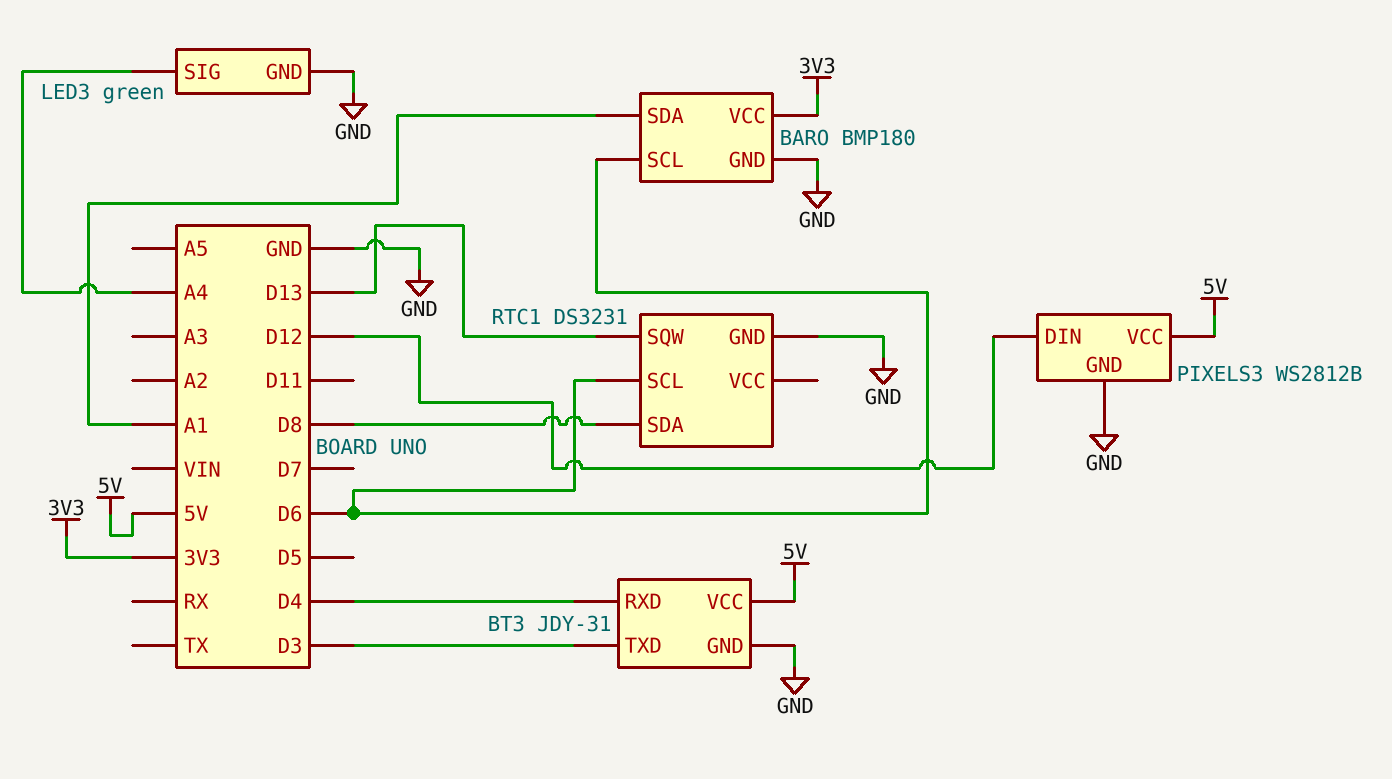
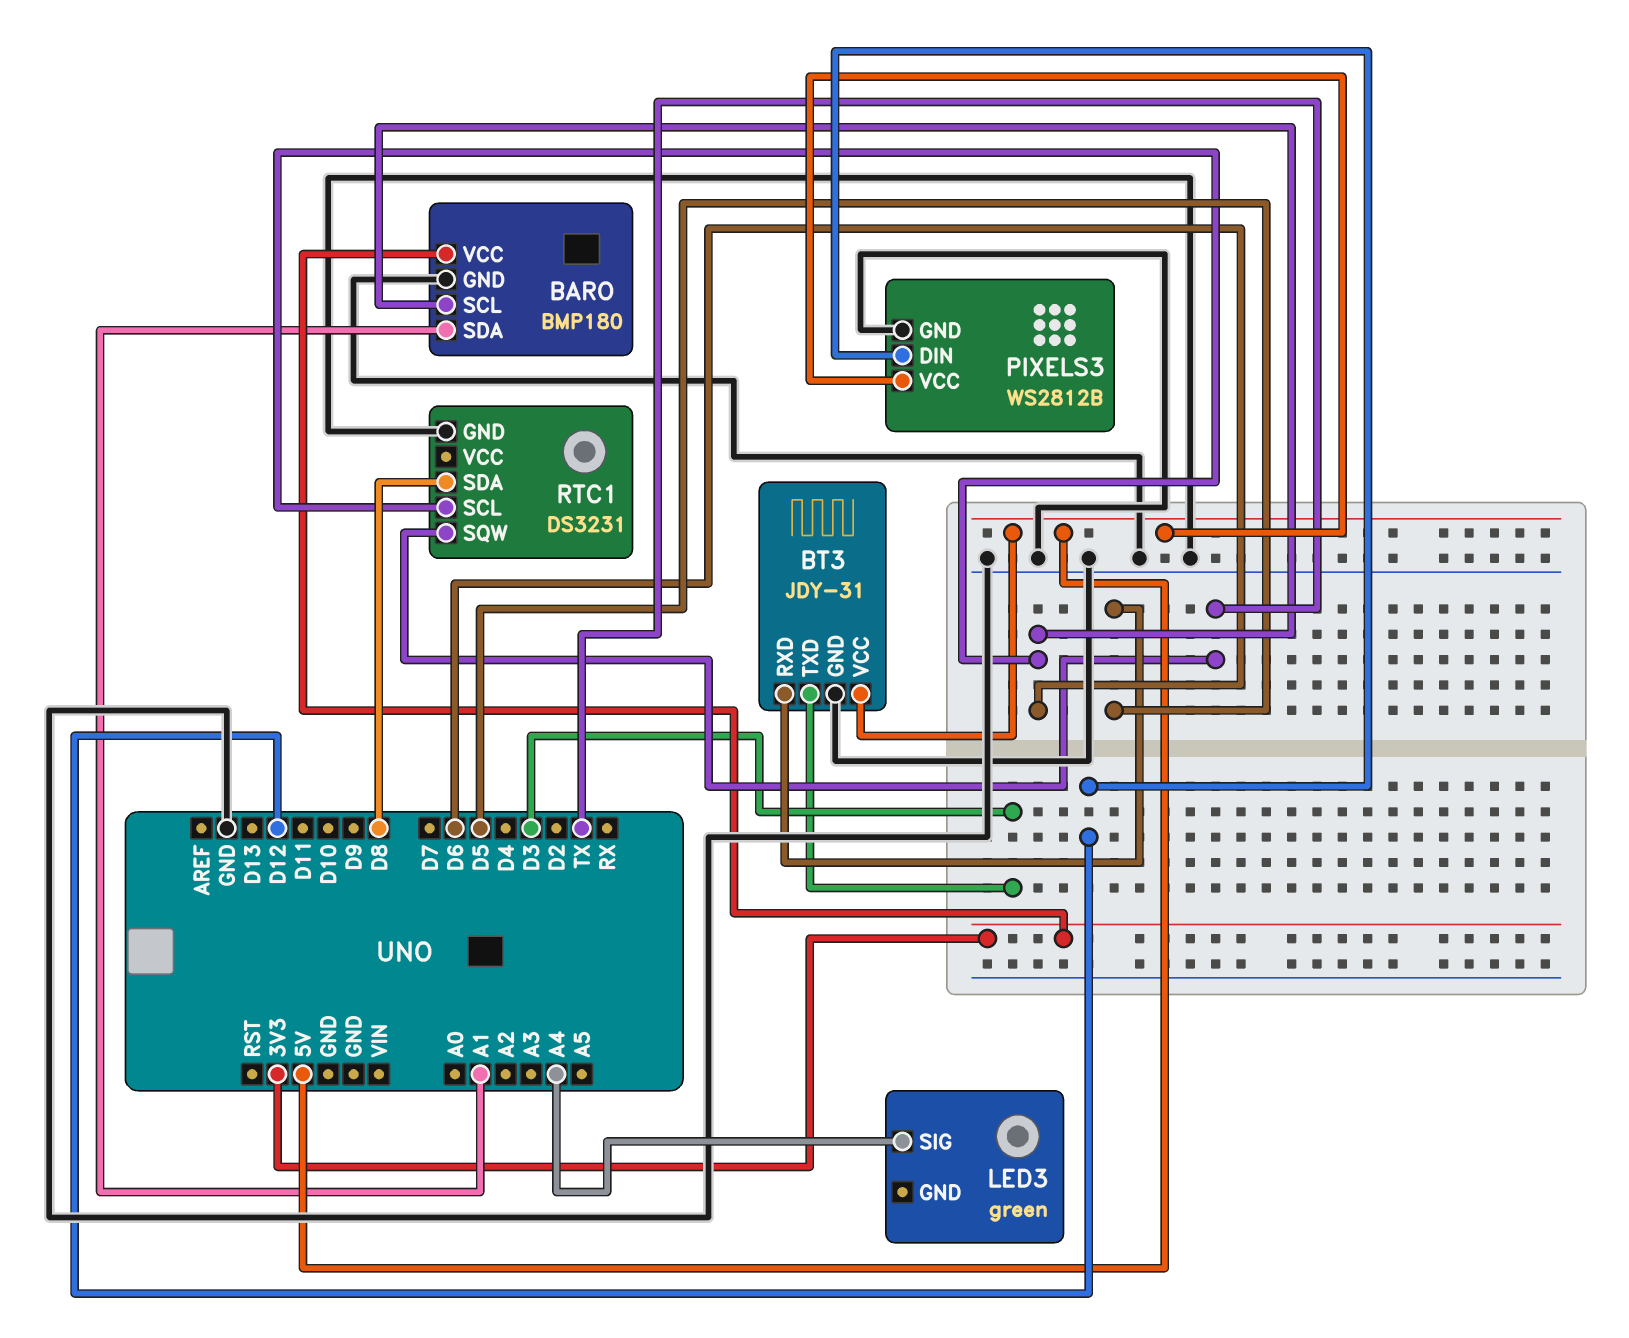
BT3 pin RXD: D4 -> D5
LED3 pin GND: GND -> none
RTC1 pin SQW: D13 -> TX

